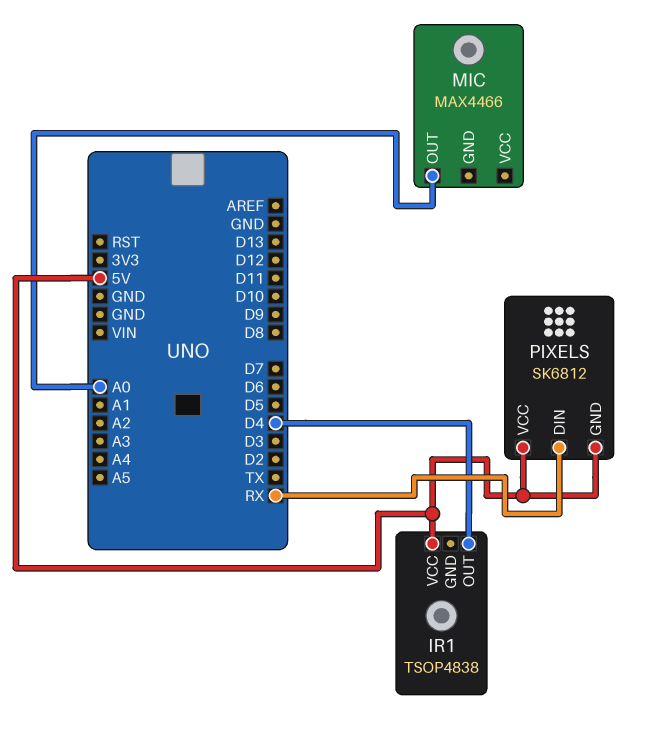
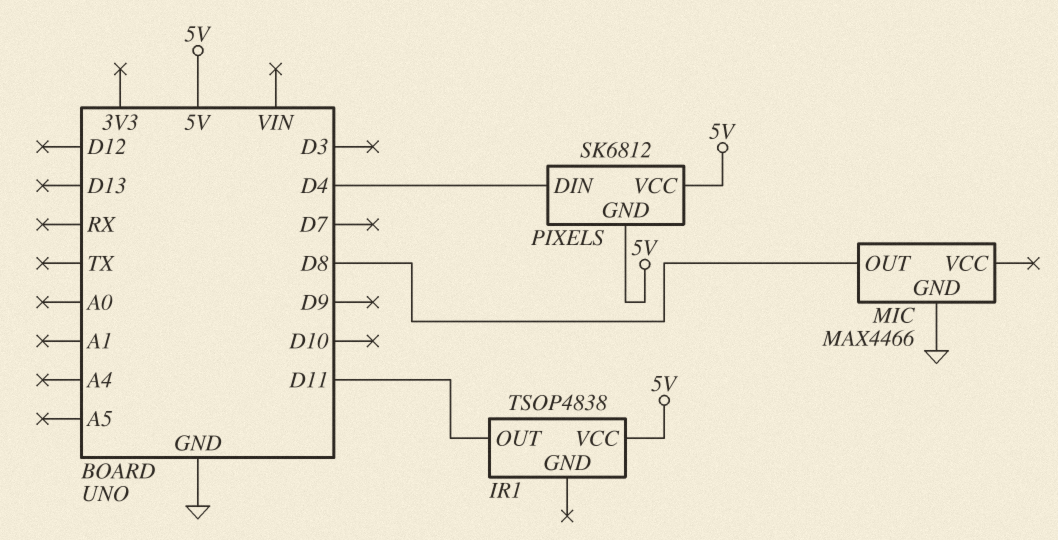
IR1 pin OUT: D4 -> D11
MIC pin GND: none -> GND
MIC pin OUT: A0 -> D8
PIXELS pin DIN: RX -> D4

